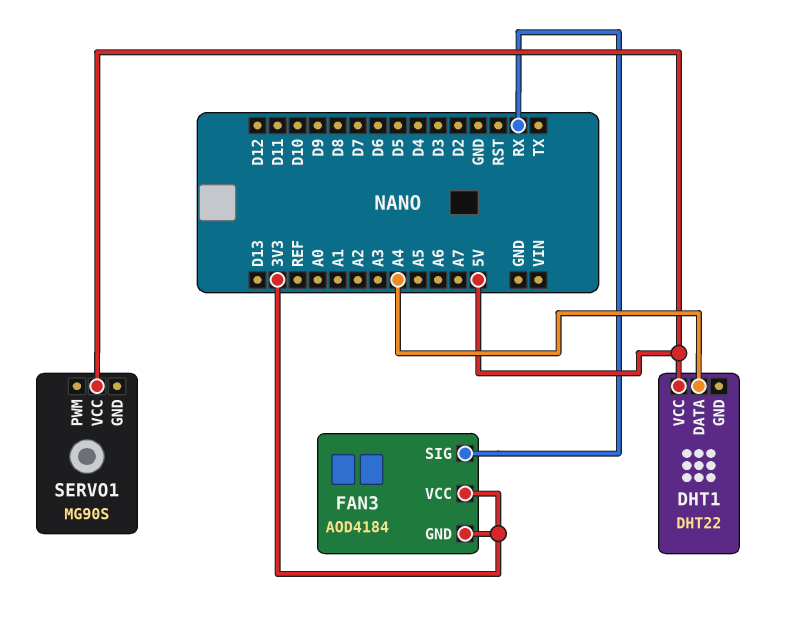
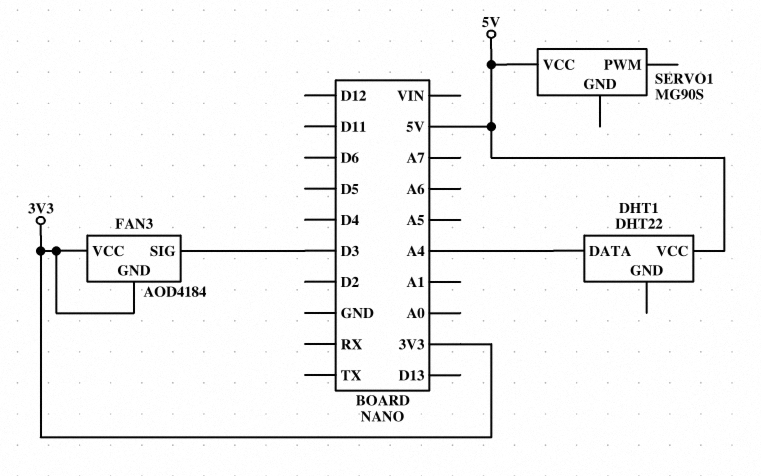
FAN3 pin SIG: RX -> D3

